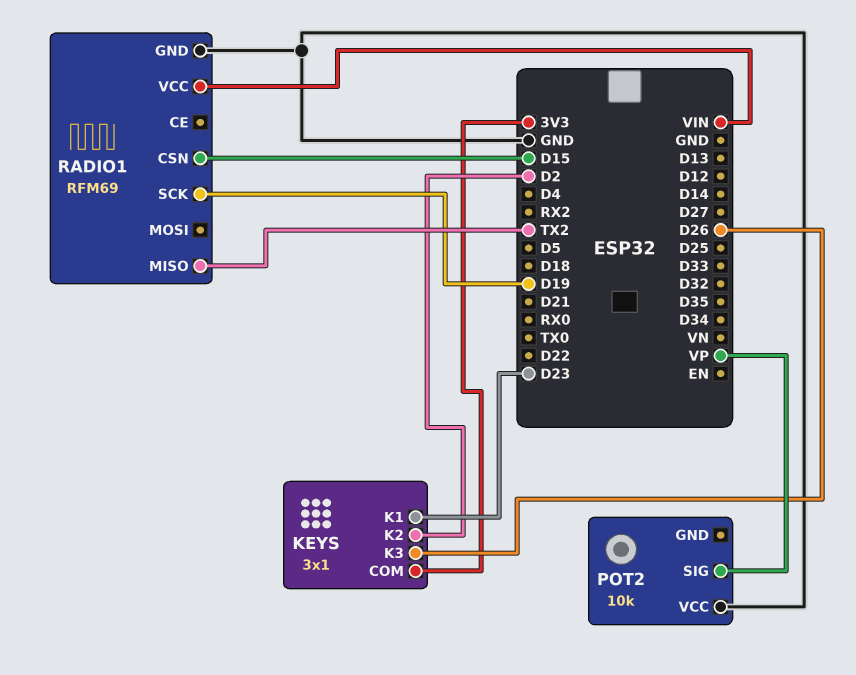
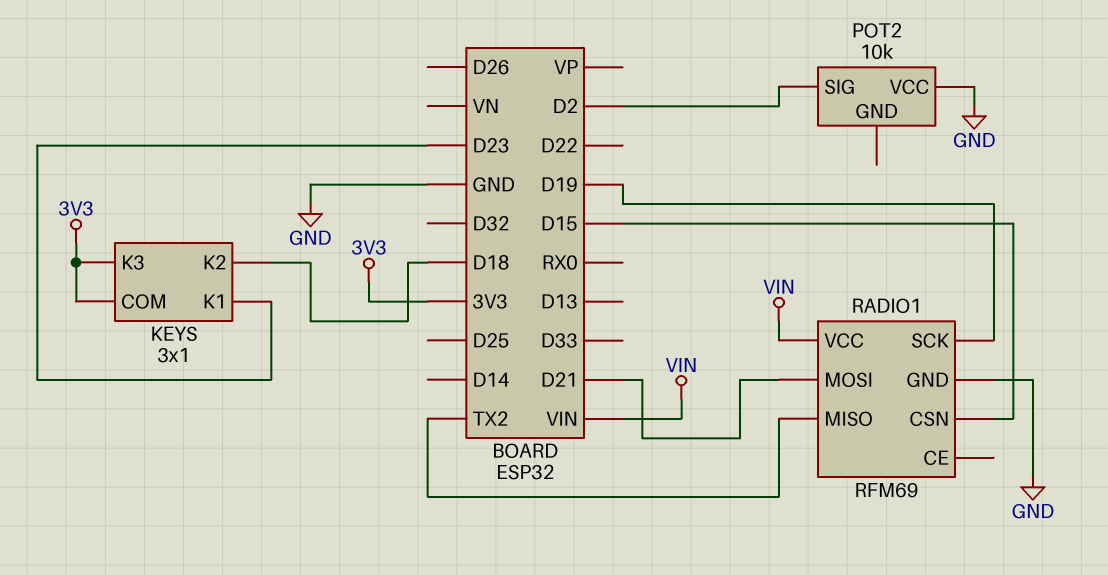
KEYS pin K2: D2 -> D18
KEYS pin K3: D26 -> 3V3
POT2 pin SIG: VP -> D2
RADIO1 pin MOSI: none -> D21

